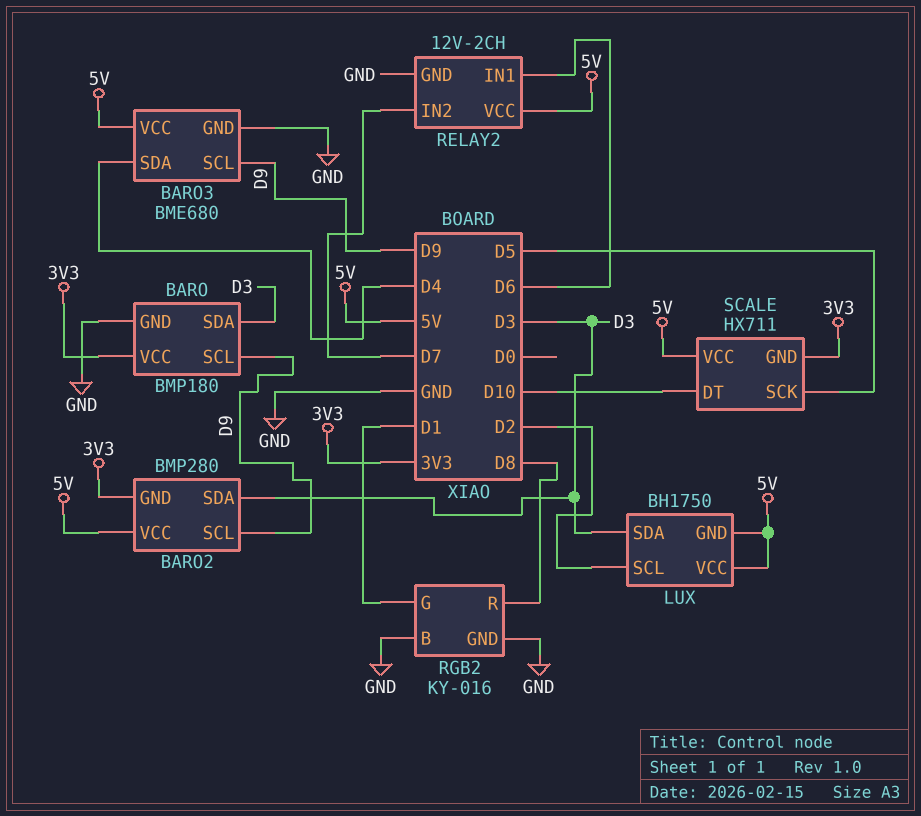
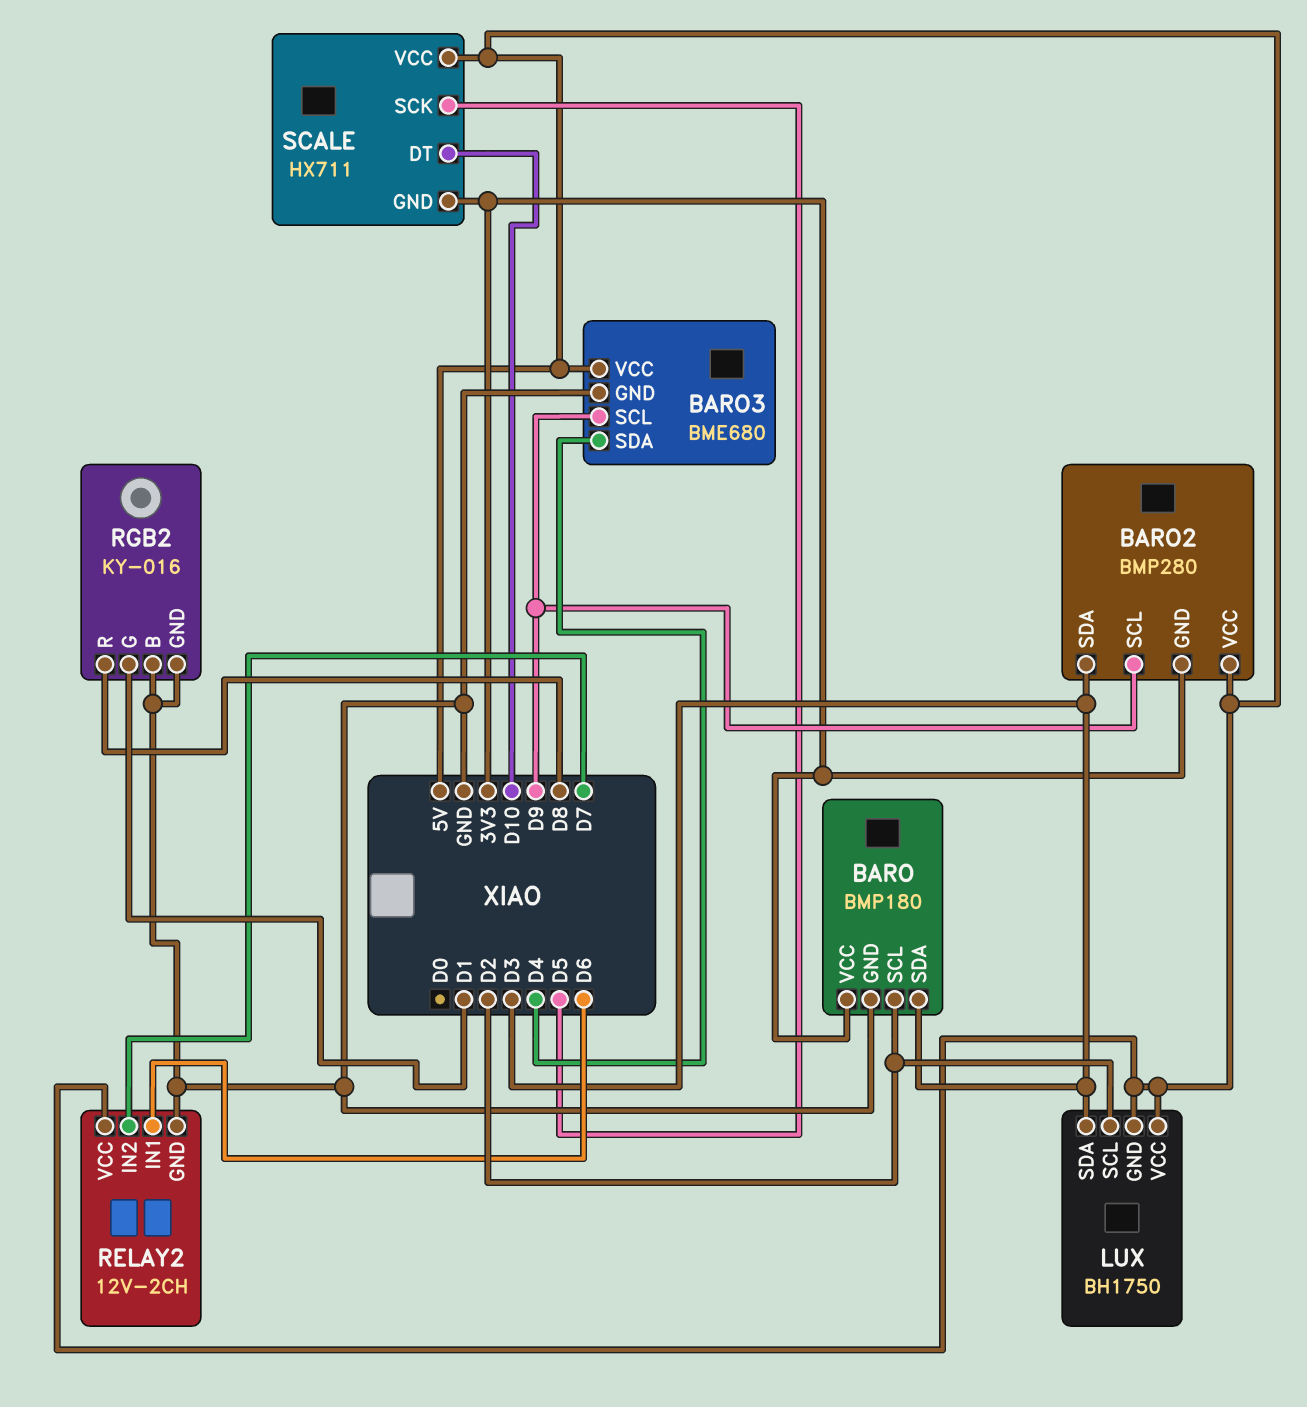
BARO pin SCL: D9 -> D2

